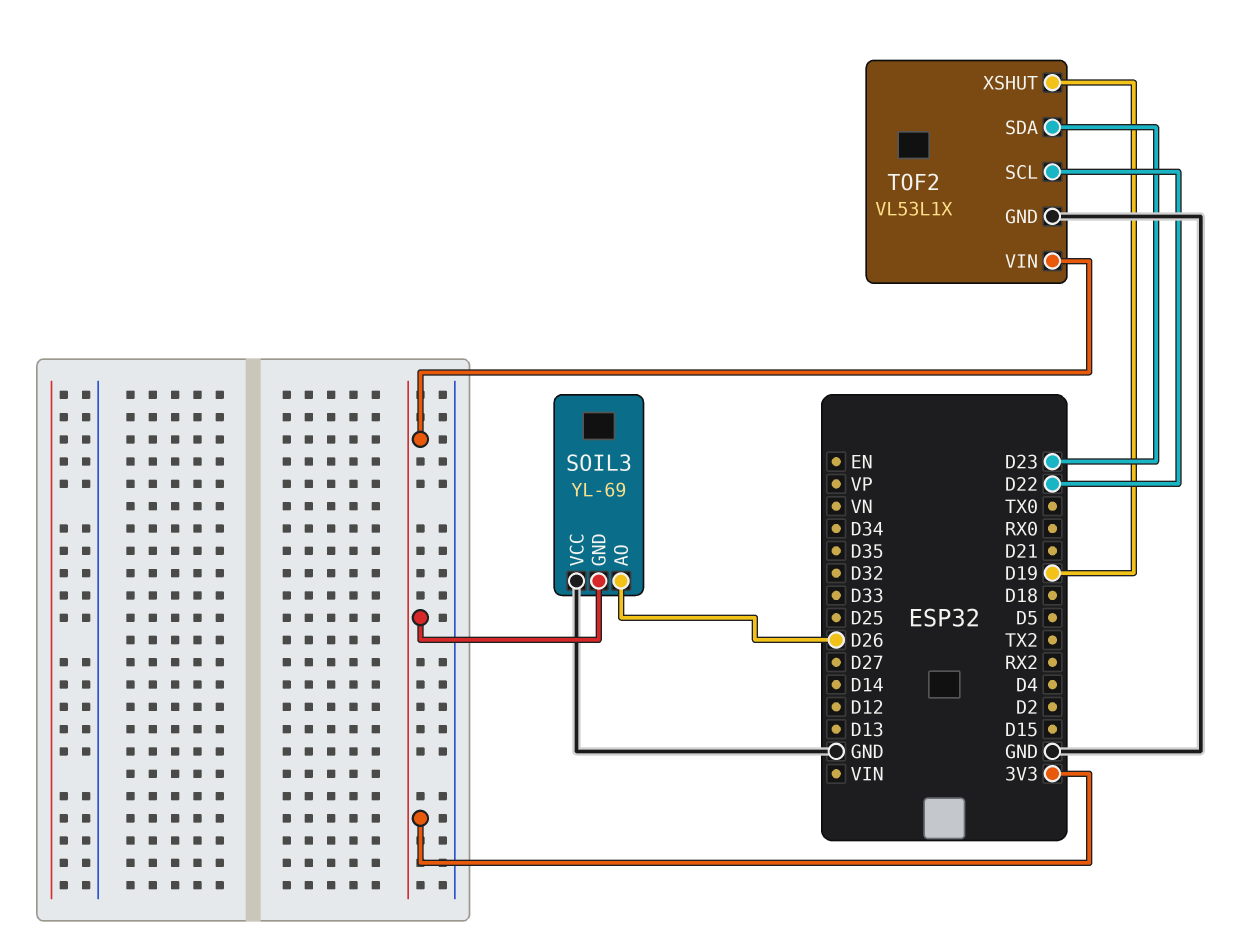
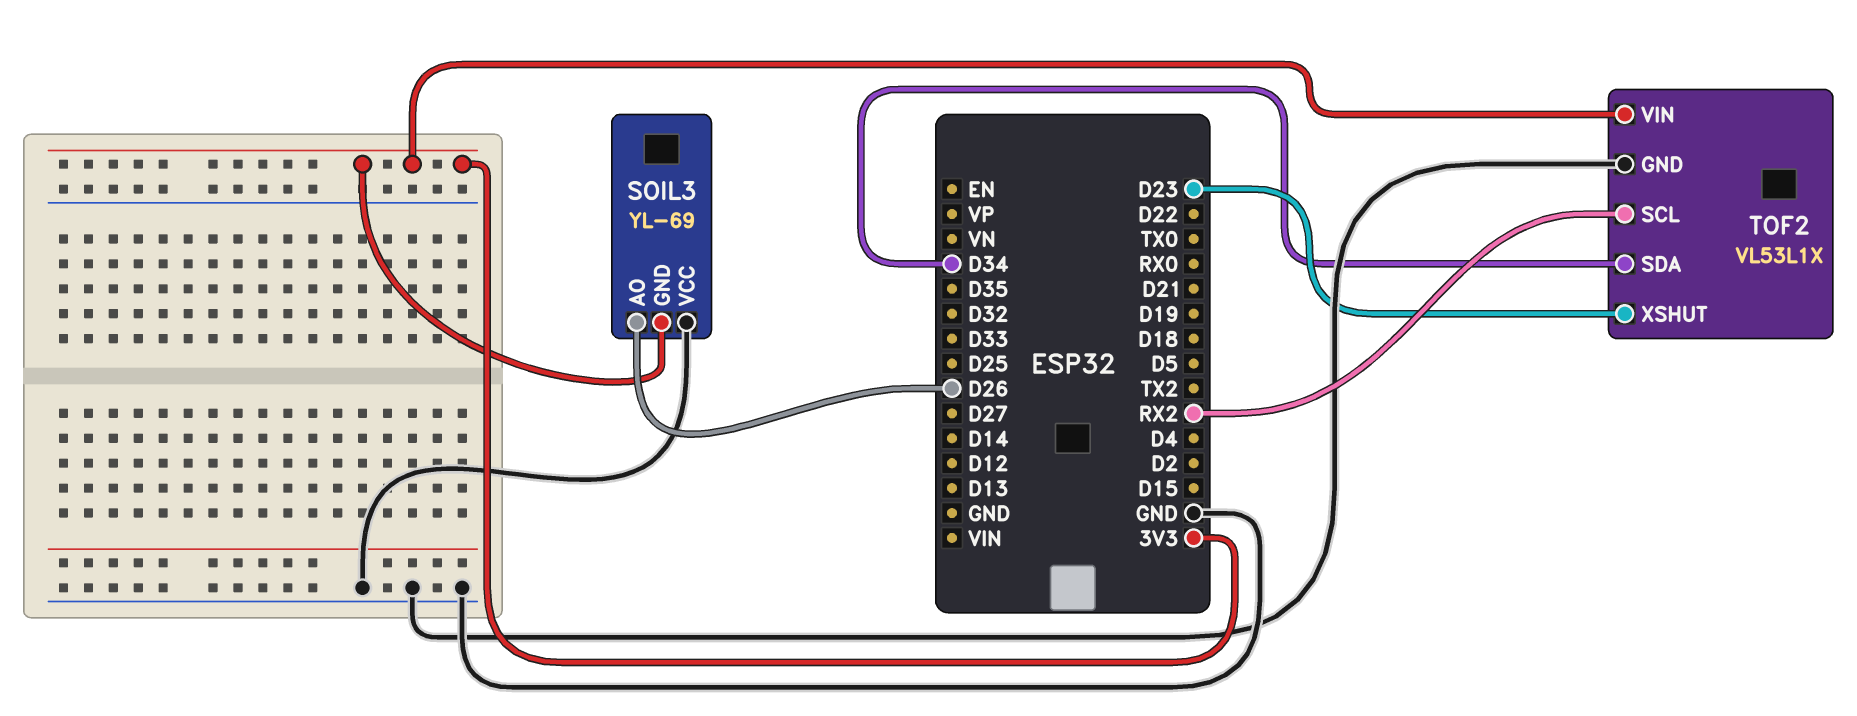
TOF2 pin SCL: D22 -> RX2
TOF2 pin SDA: D23 -> D34
TOF2 pin XSHUT: D19 -> D23

